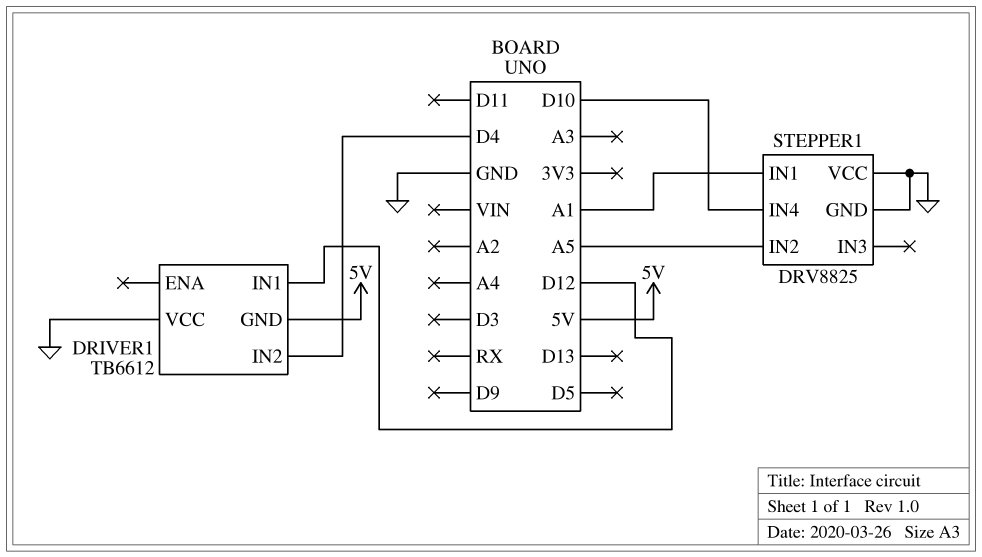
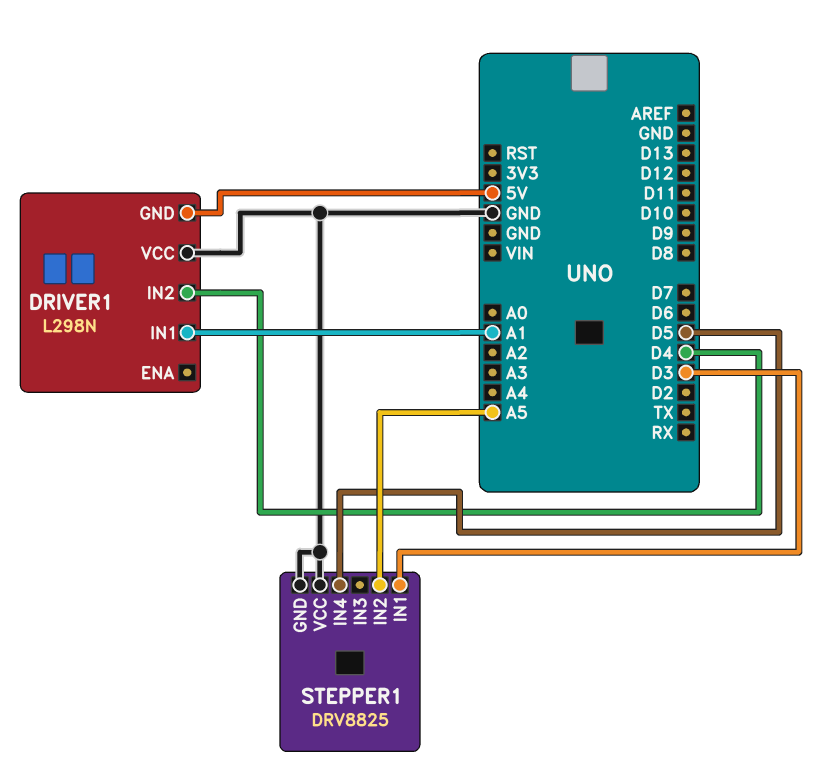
DRIVER1: TB6612 -> L298N
DRIVER1 pin IN1: D12 -> A1
STEPPER1 pin IN1: A1 -> D3
STEPPER1 pin IN4: D10 -> D5

